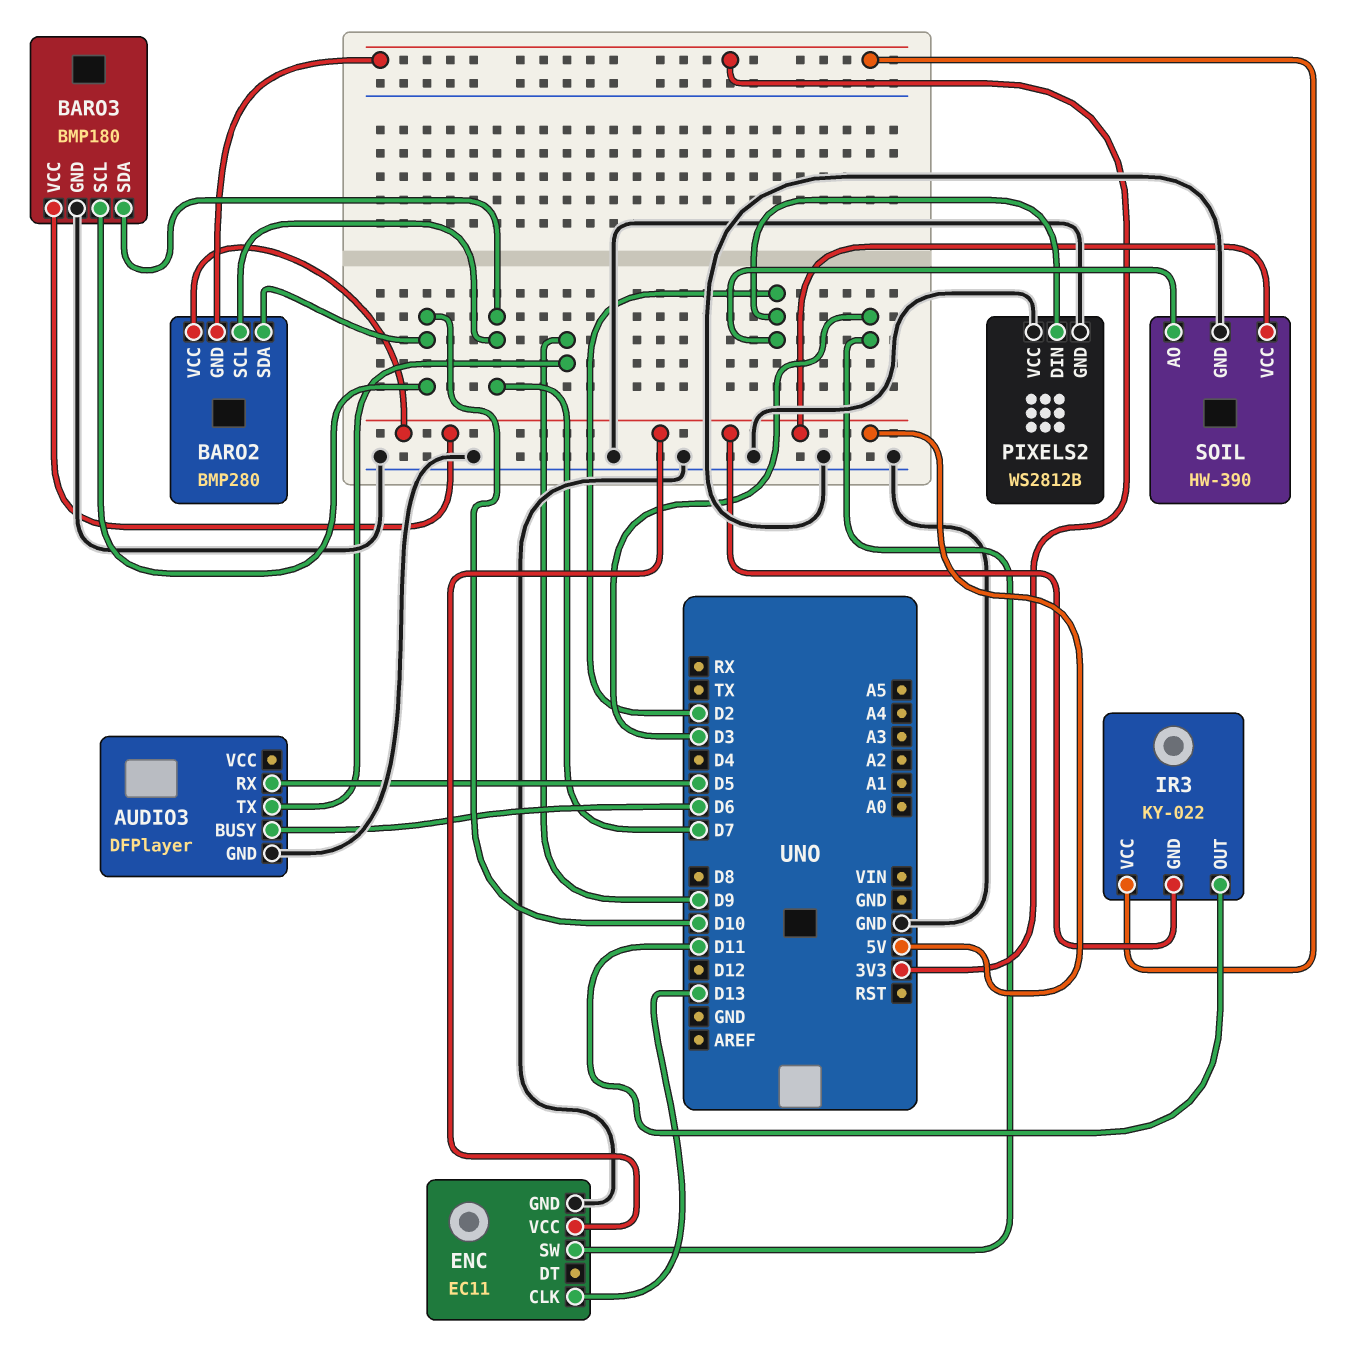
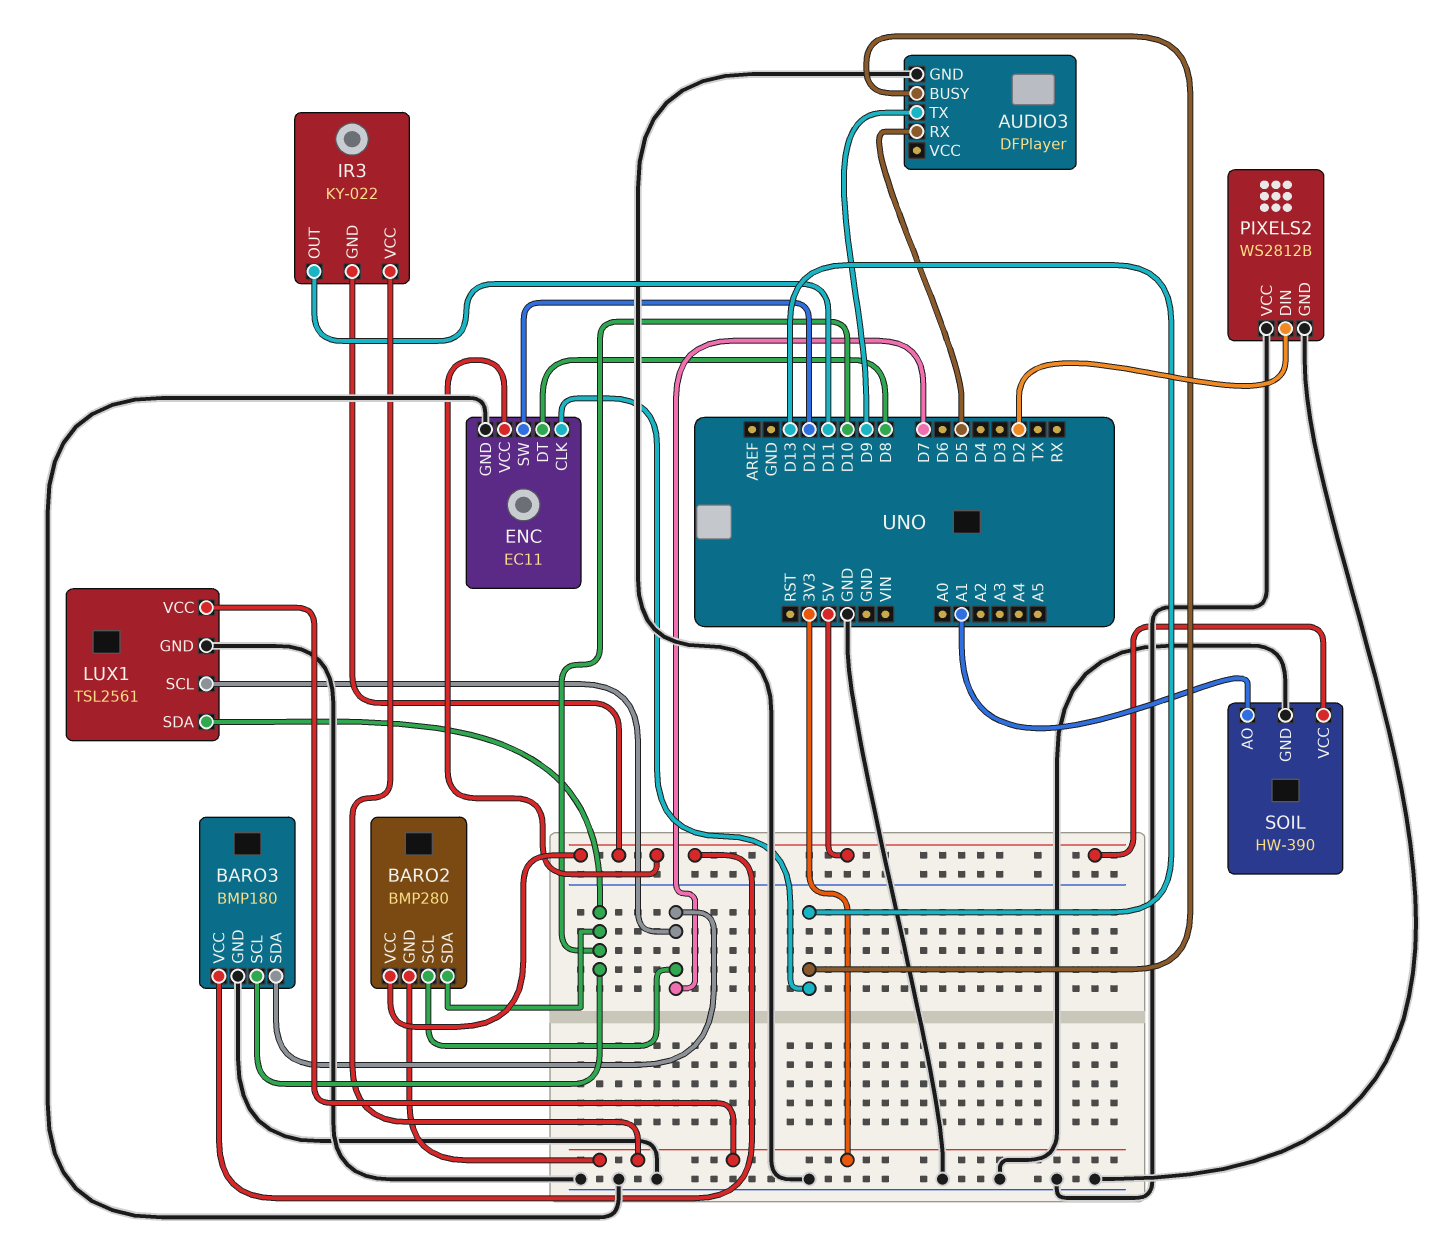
AUDIO3 pin BUSY: D6 -> D13
ENC pin DT: none -> D8
ENC pin SW: D3 -> D12
LUX1: none -> TSL2561
LUX1 pin GND: none -> GND
LUX1 pin SCL: none -> D7
LUX1 pin SDA: none -> D10
LUX1 pin VCC: none -> 3V3
SOIL pin AO: D2 -> A1

